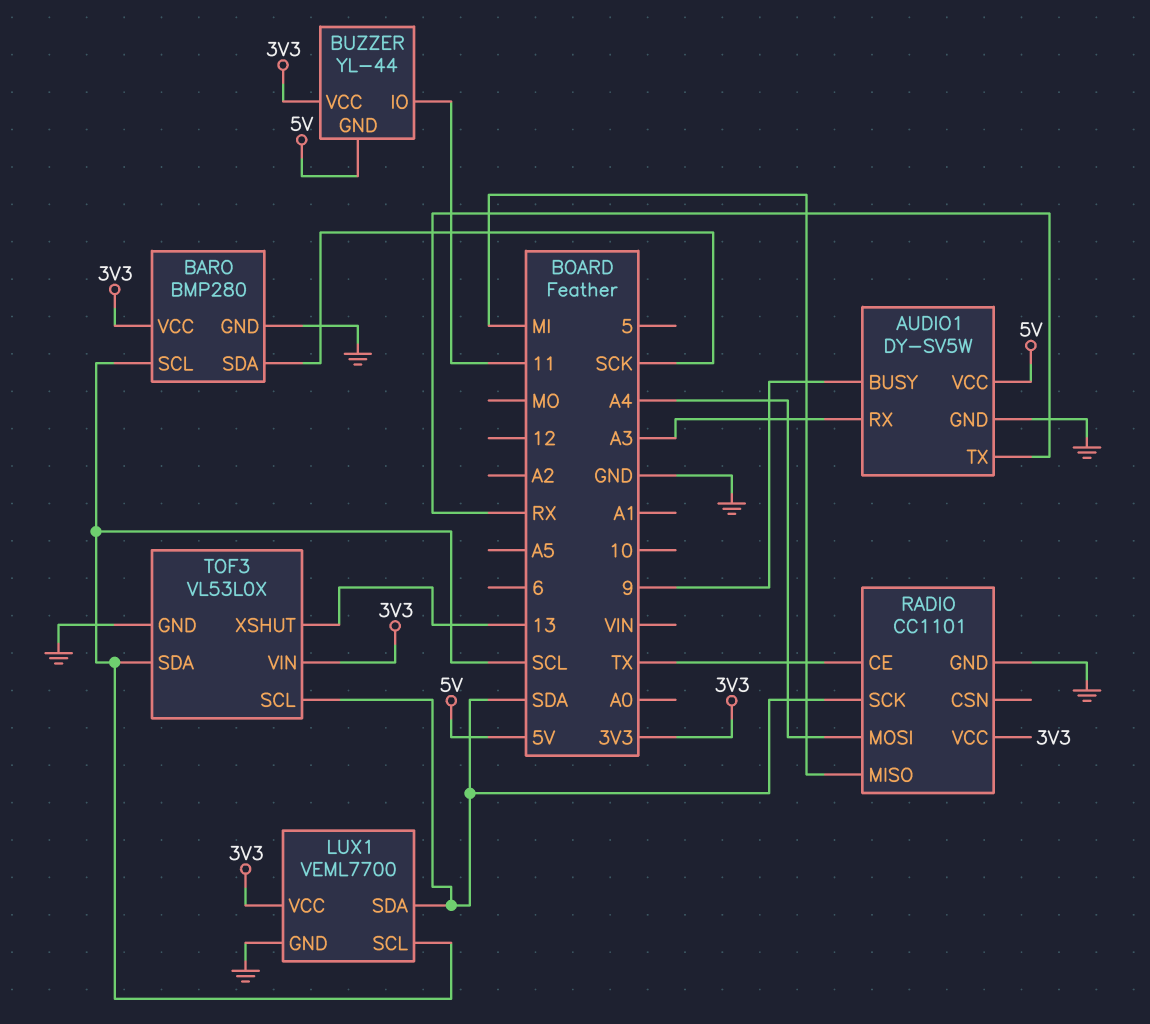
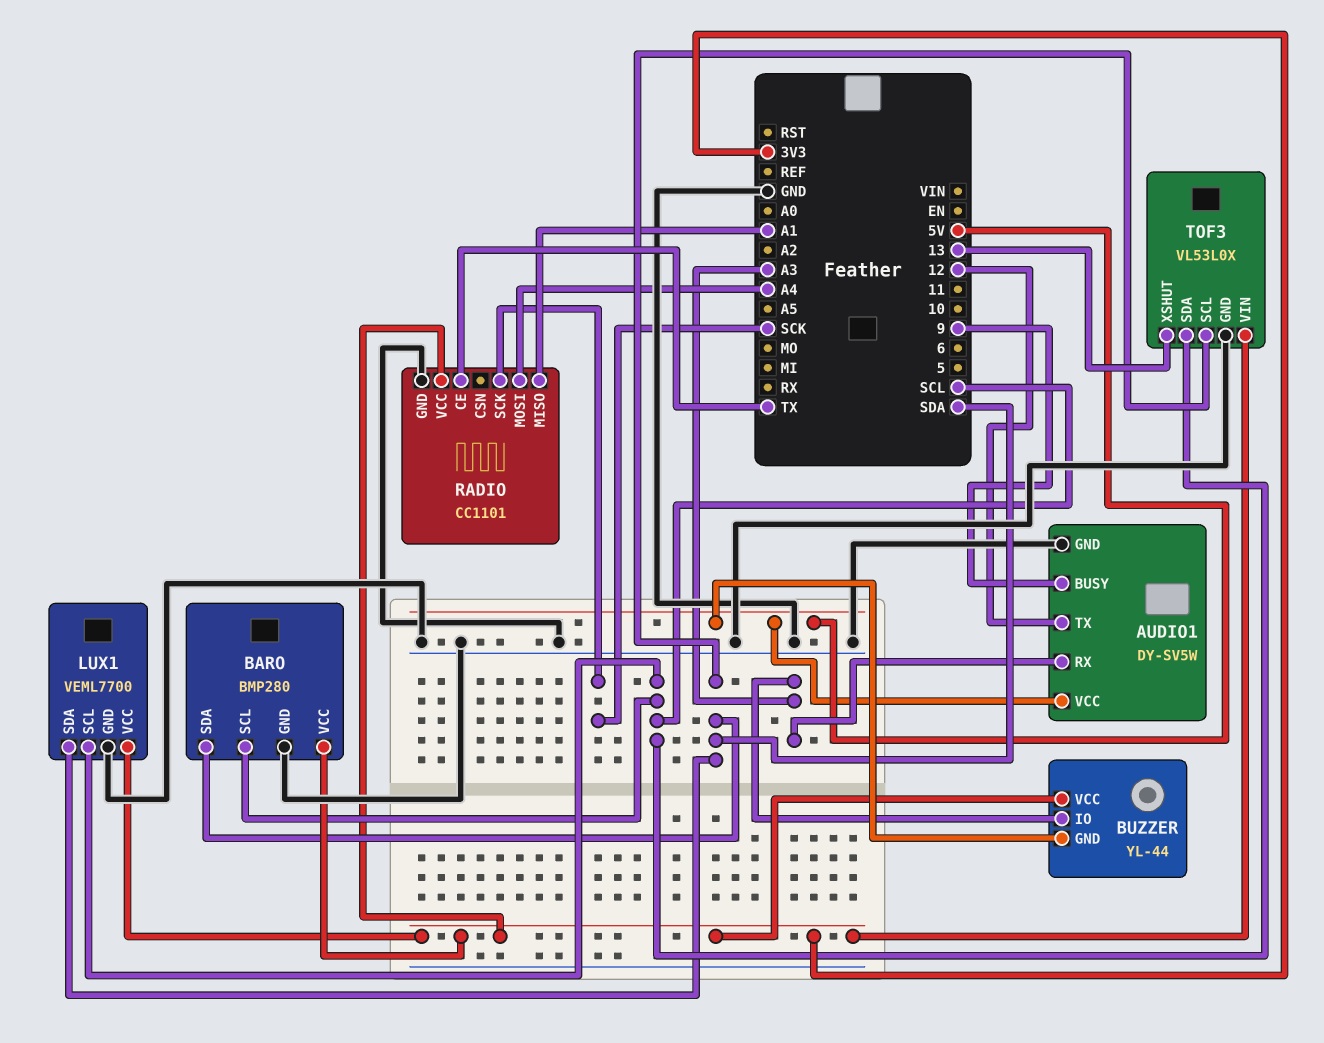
AUDIO1 pin TX: RX -> 12
BARO pin SDA: SCK -> SDA
BUZZER pin IO: 11 -> A3
RADIO pin MISO: MI -> A1
RADIO pin SCK: SDA -> SCK

